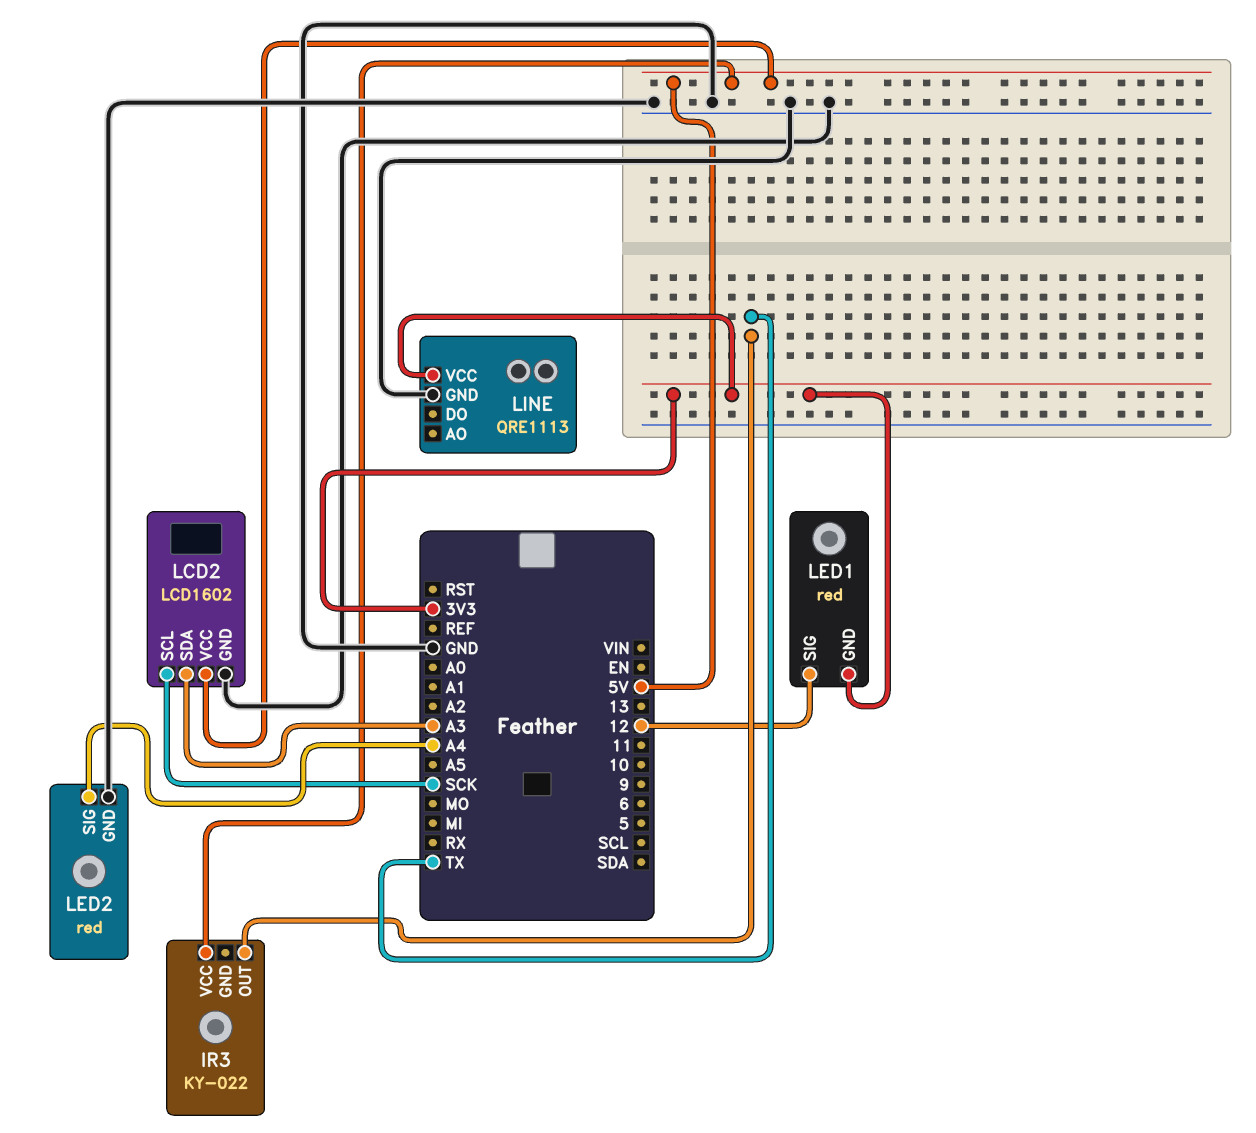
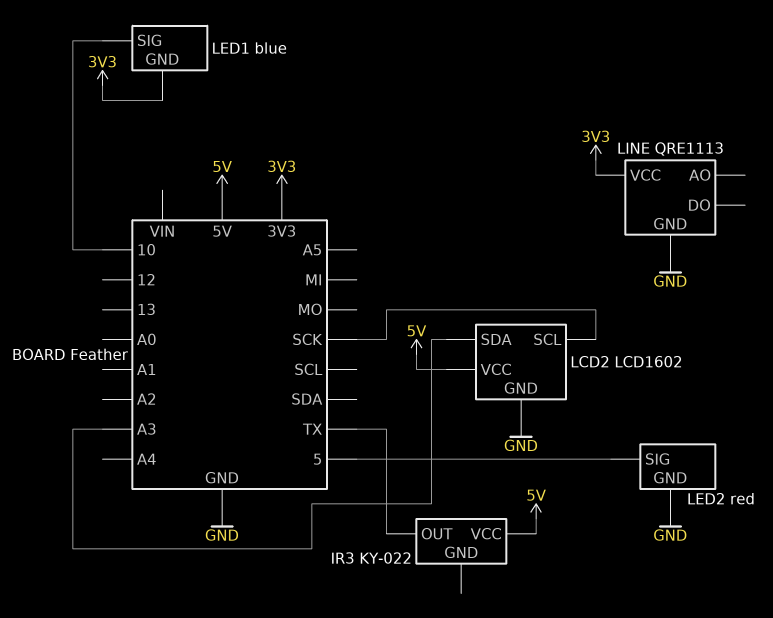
LED1: red -> blue
LED1 pin SIG: 12 -> 10
LED2 pin SIG: A4 -> 5

